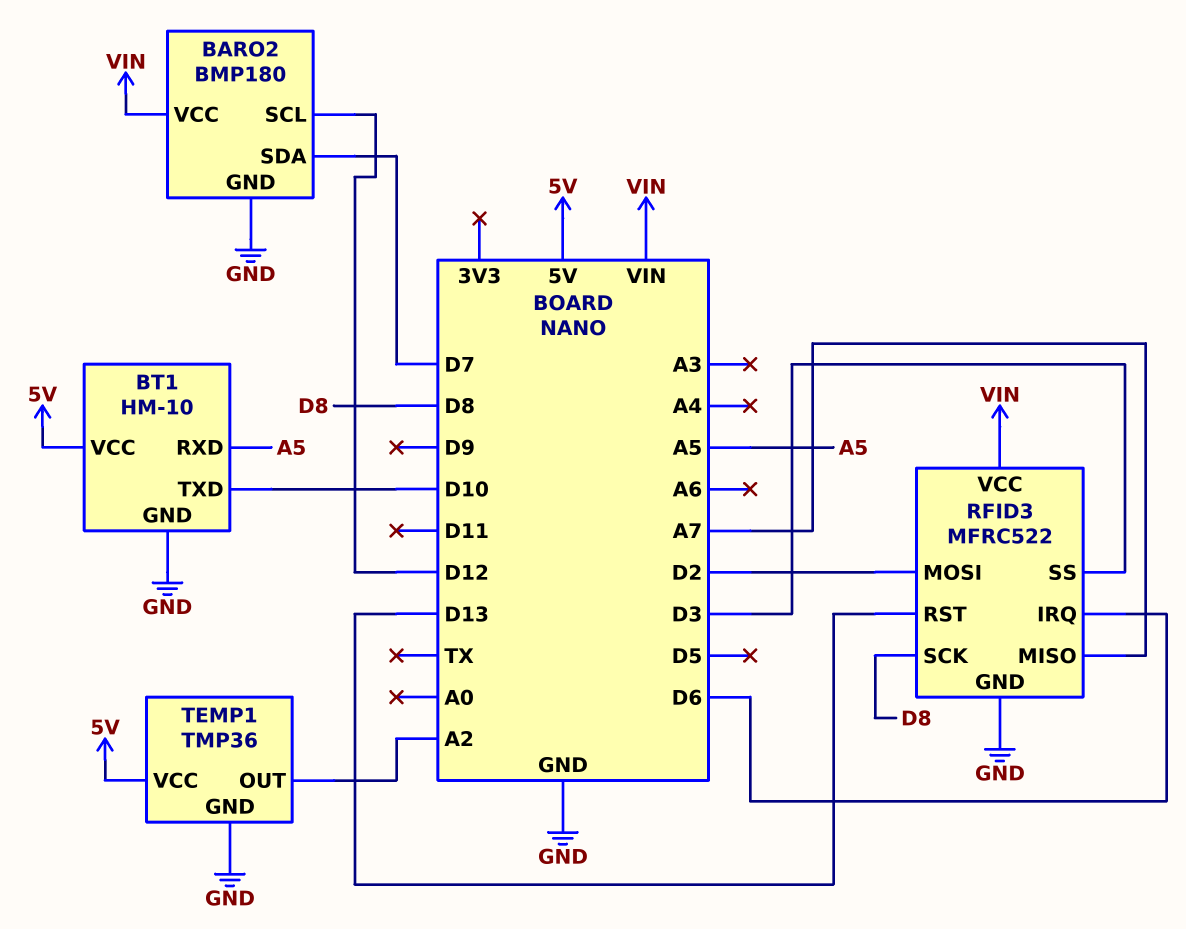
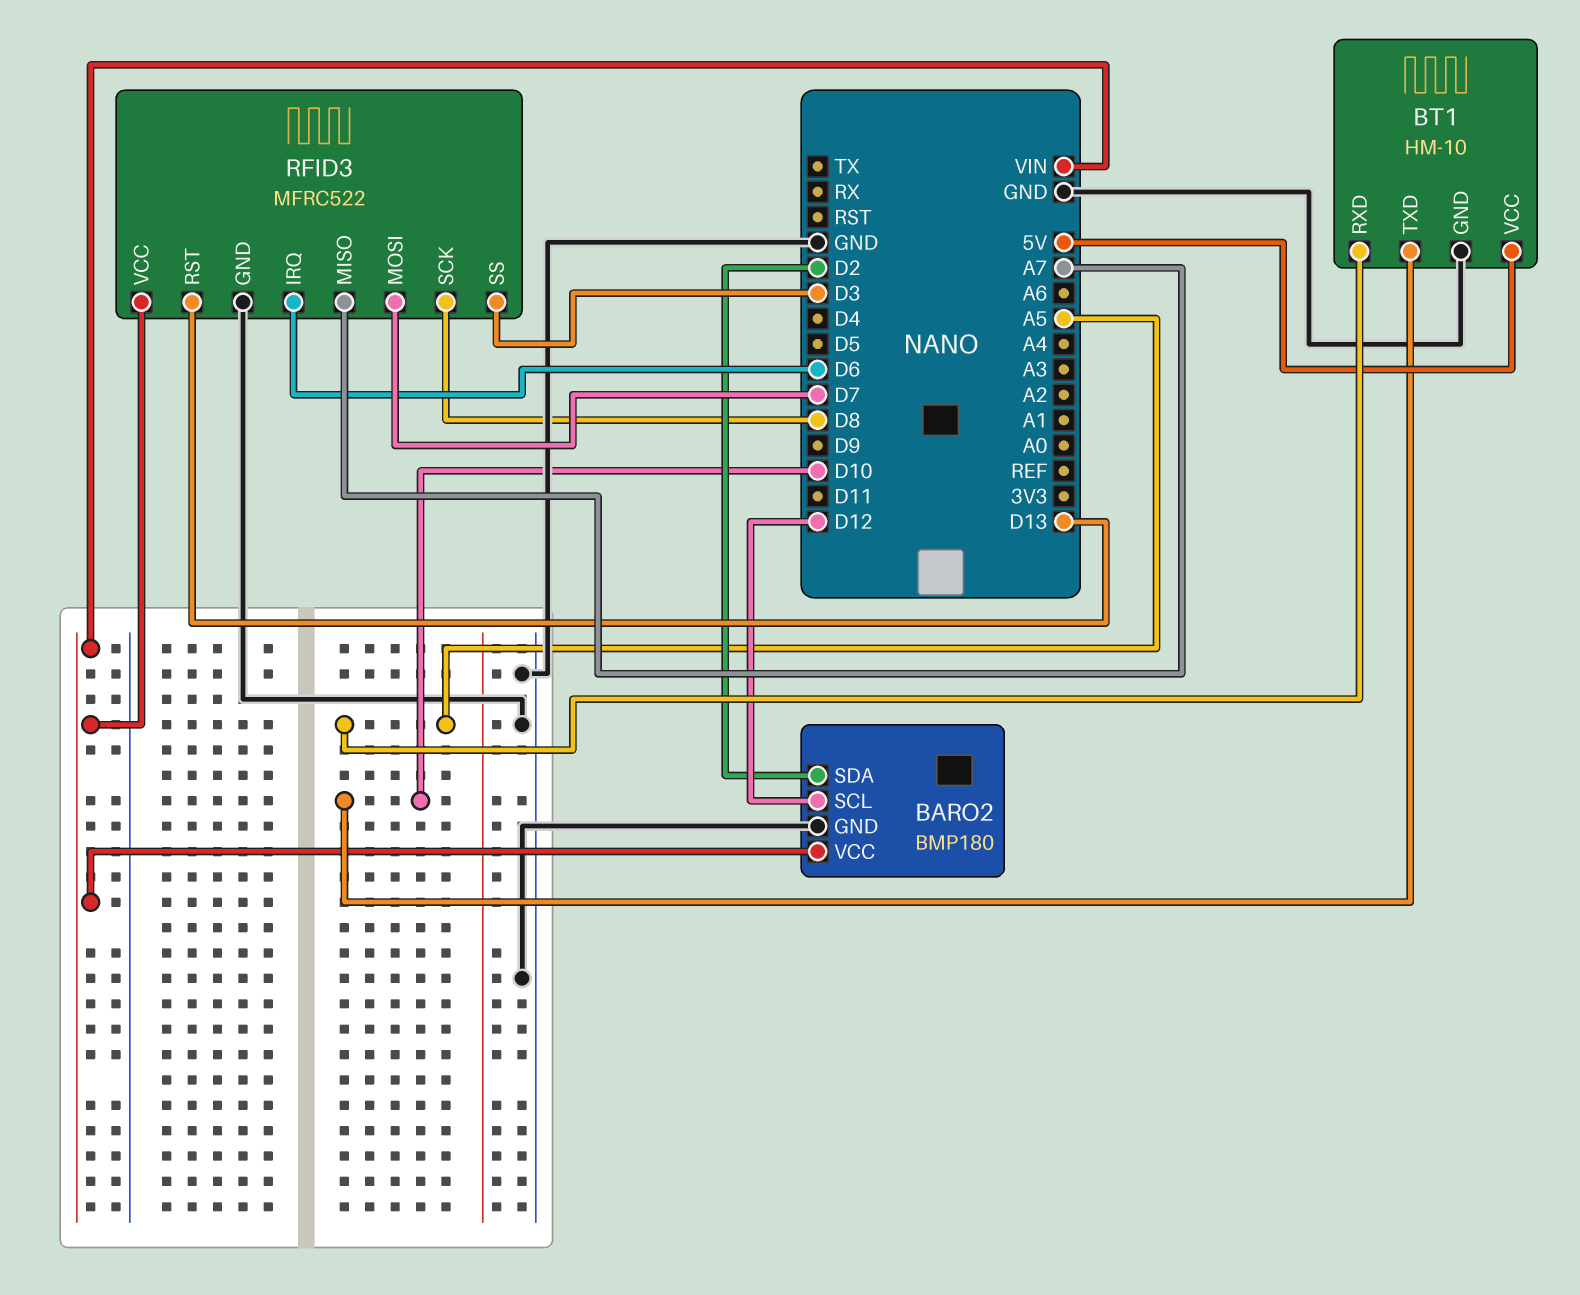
BARO2 pin SDA: D7 -> D2
RFID3 pin MOSI: D2 -> D7
TEMP1: TMP36 -> none
TEMP1 pin GND: GND -> none
TEMP1 pin OUT: A2 -> none
TEMP1 pin VCC: 5V -> none

